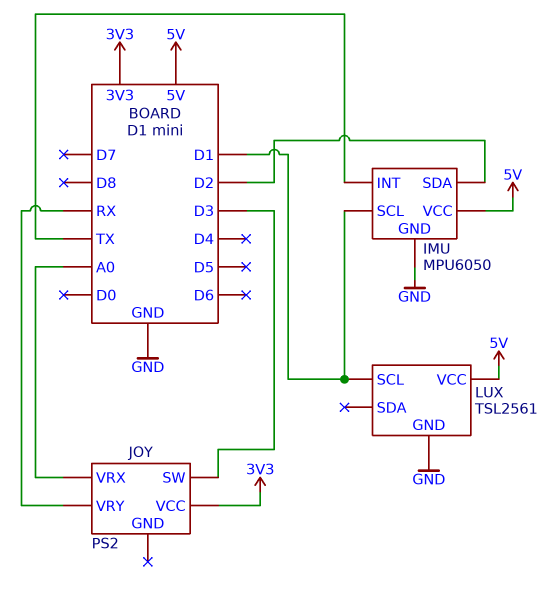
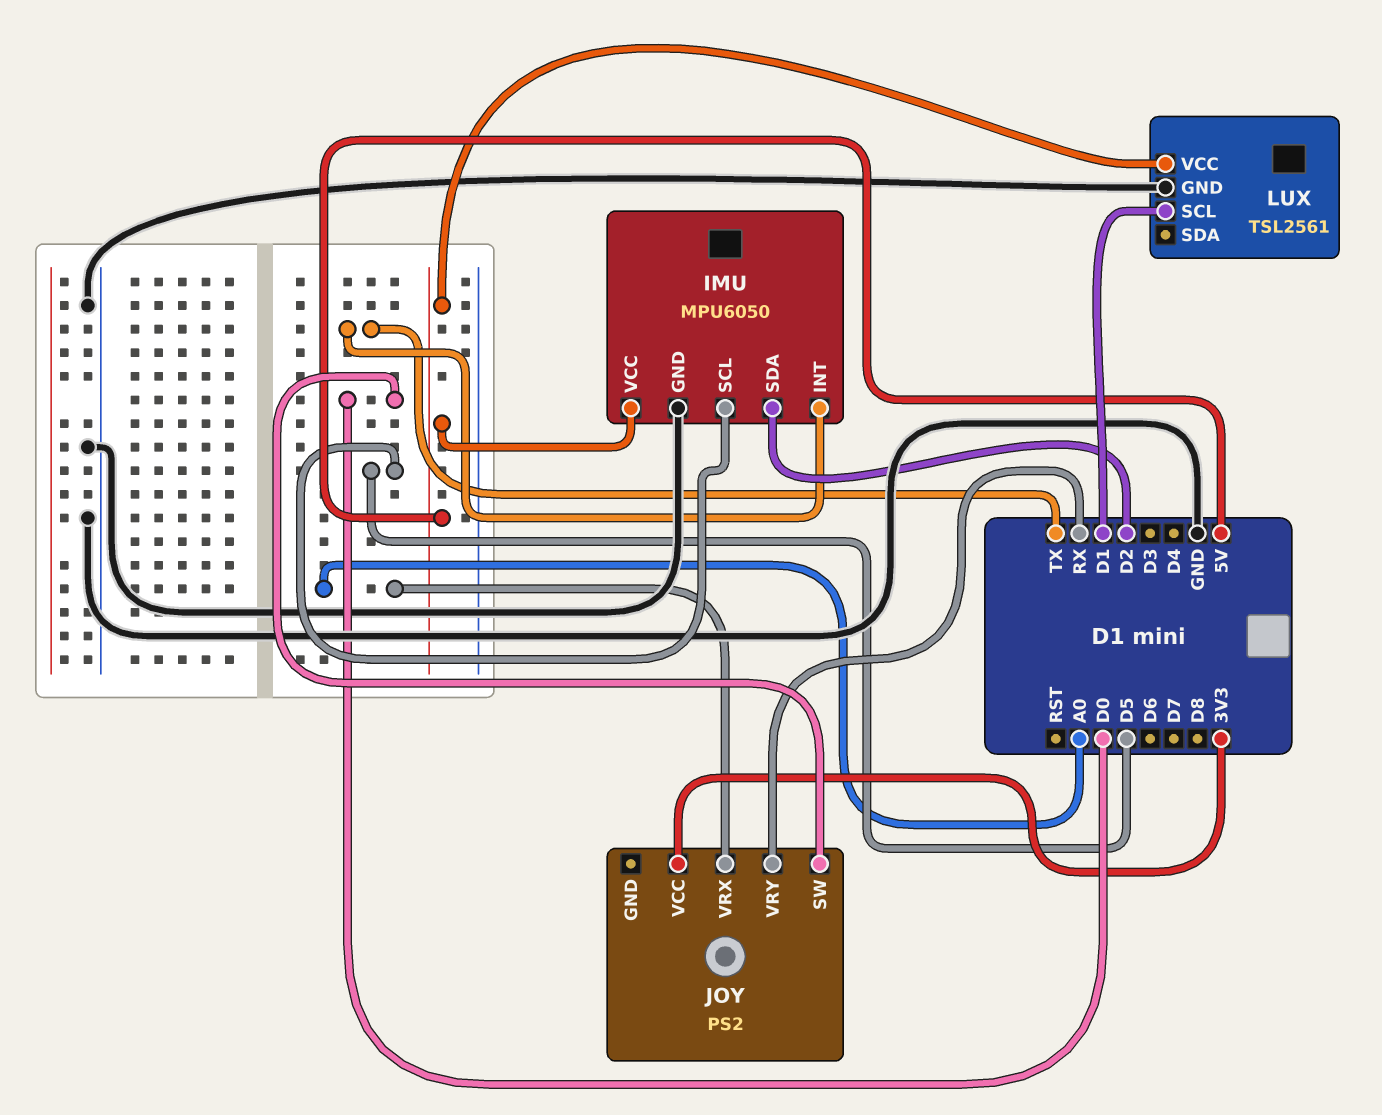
IMU pin SCL: D1 -> D5
JOY pin SW: D3 -> D0

